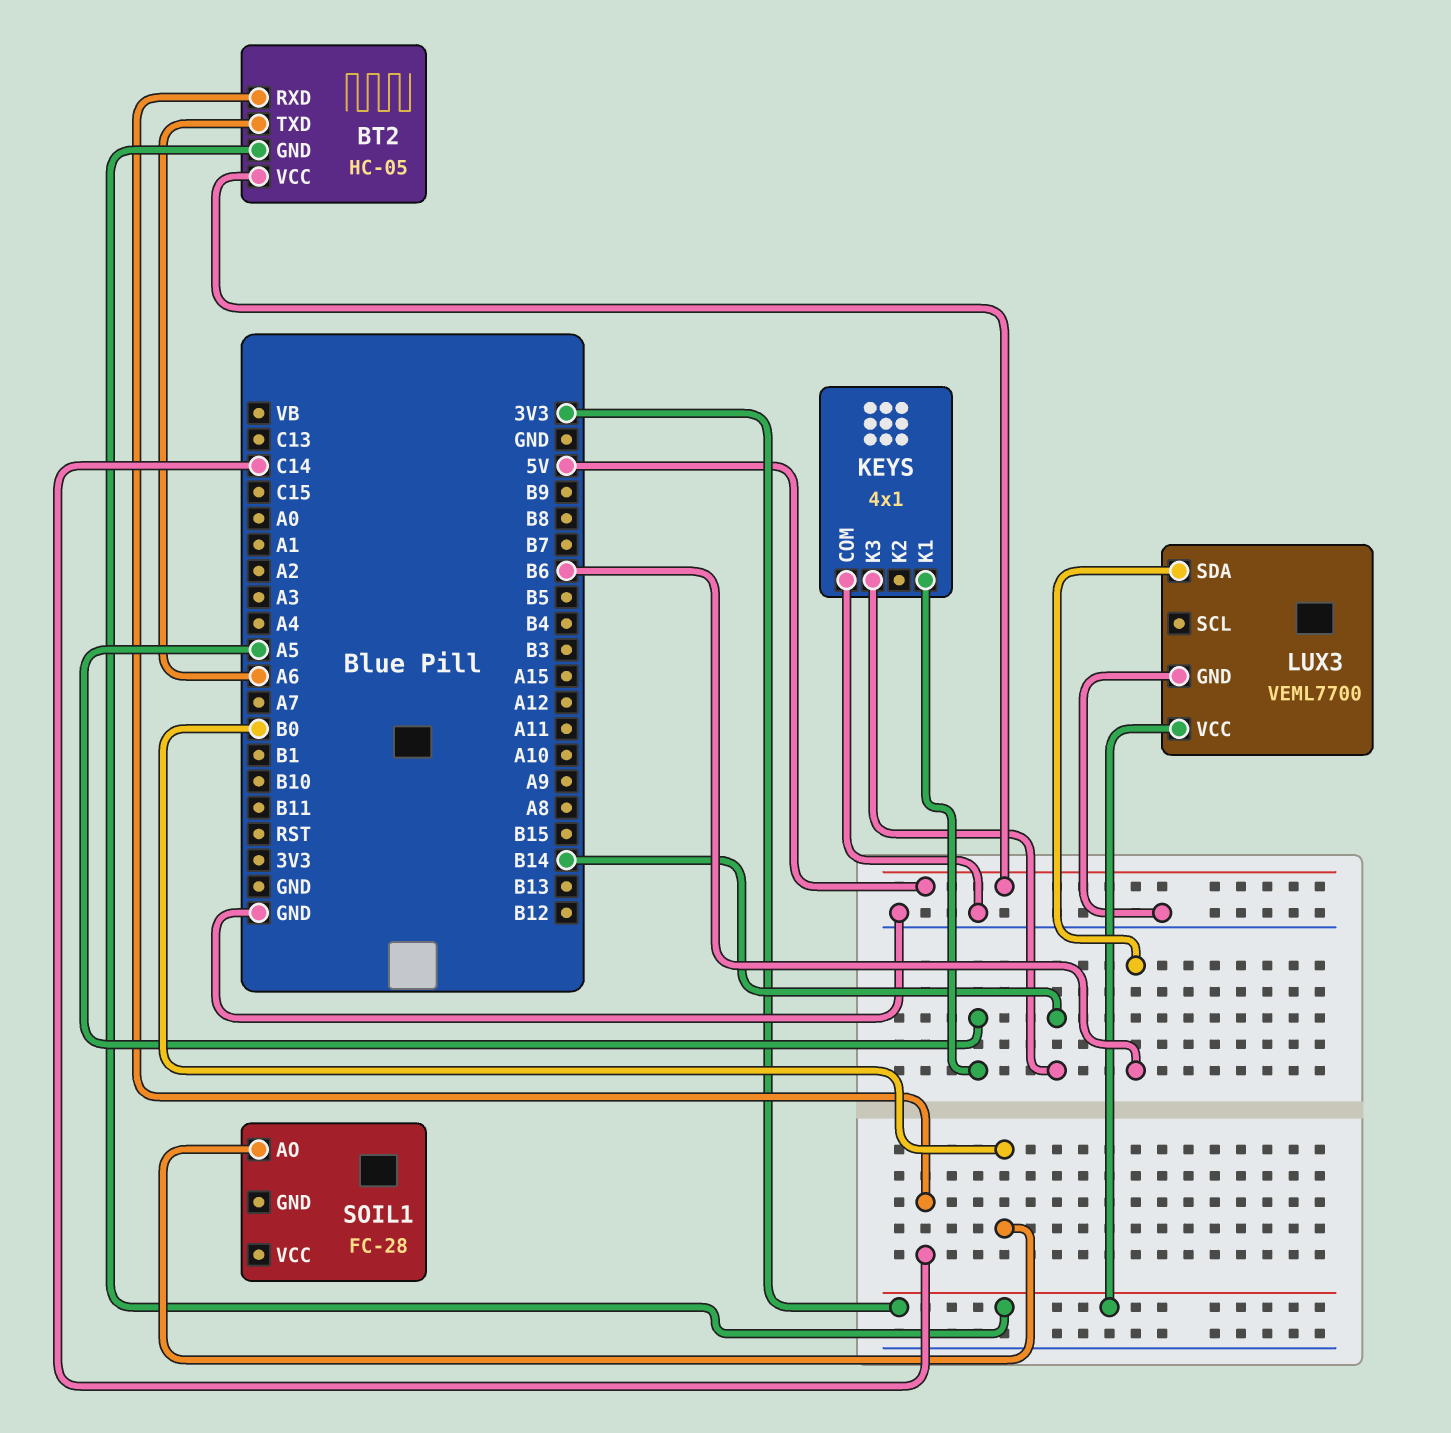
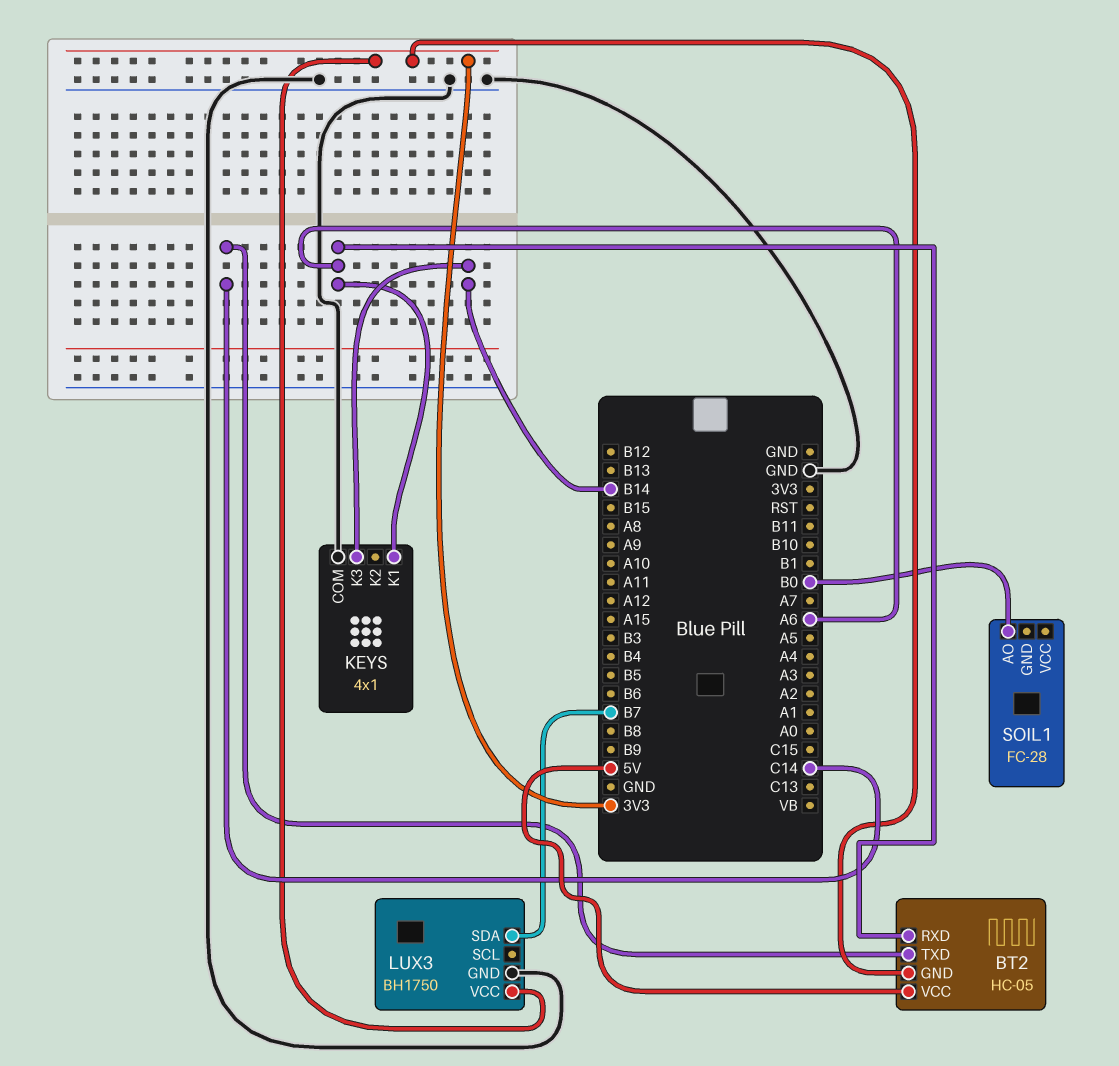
BT2 pin RXD: C14 -> A6
BT2 pin TXD: A6 -> C14
KEYS pin K1: A5 -> A6
LUX3: VEML7700 -> BH1750
LUX3 pin SDA: B6 -> B7

